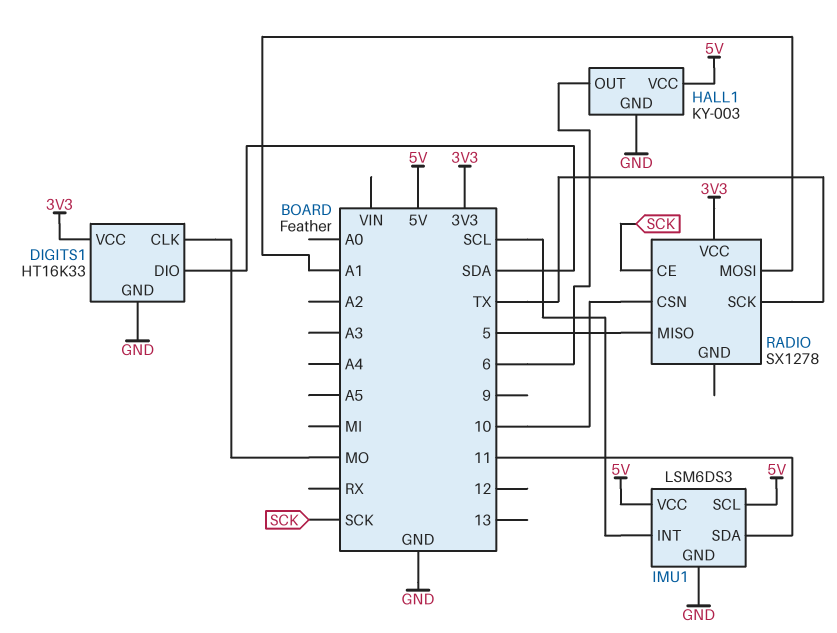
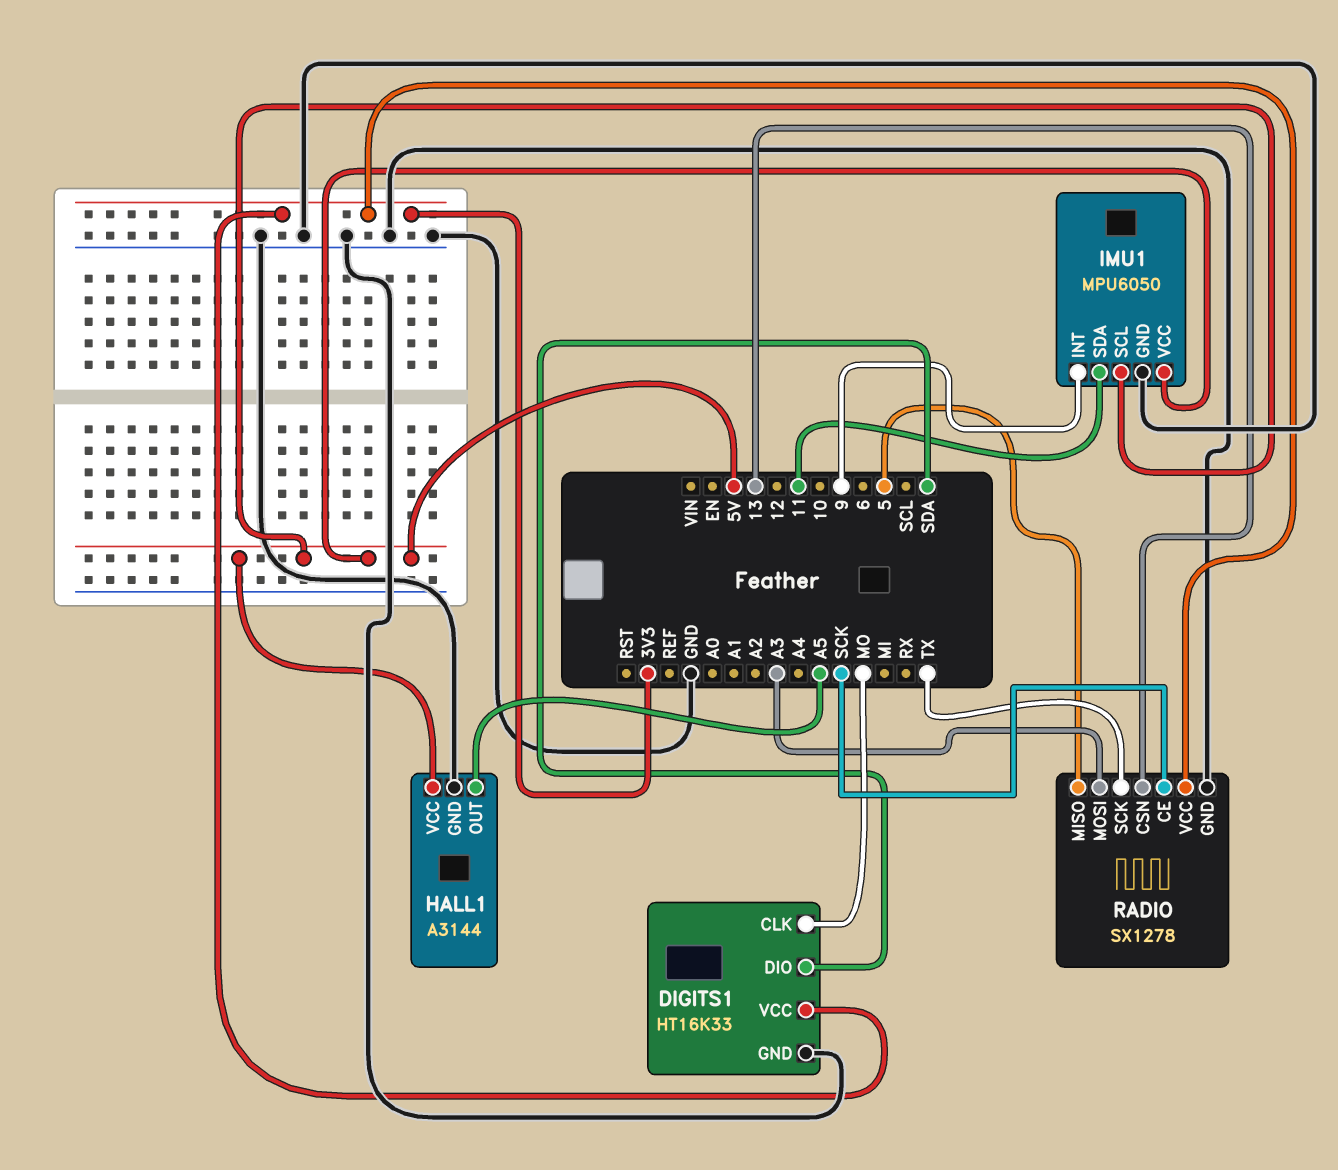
HALL1: KY-003 -> A3144
HALL1 pin OUT: 6 -> A5
IMU1: LSM6DS3 -> MPU6050
IMU1 pin INT: SCL -> 9
RADIO pin CSN: 10 -> 13
RADIO pin GND: none -> GND
RADIO pin MOSI: A1 -> A3

